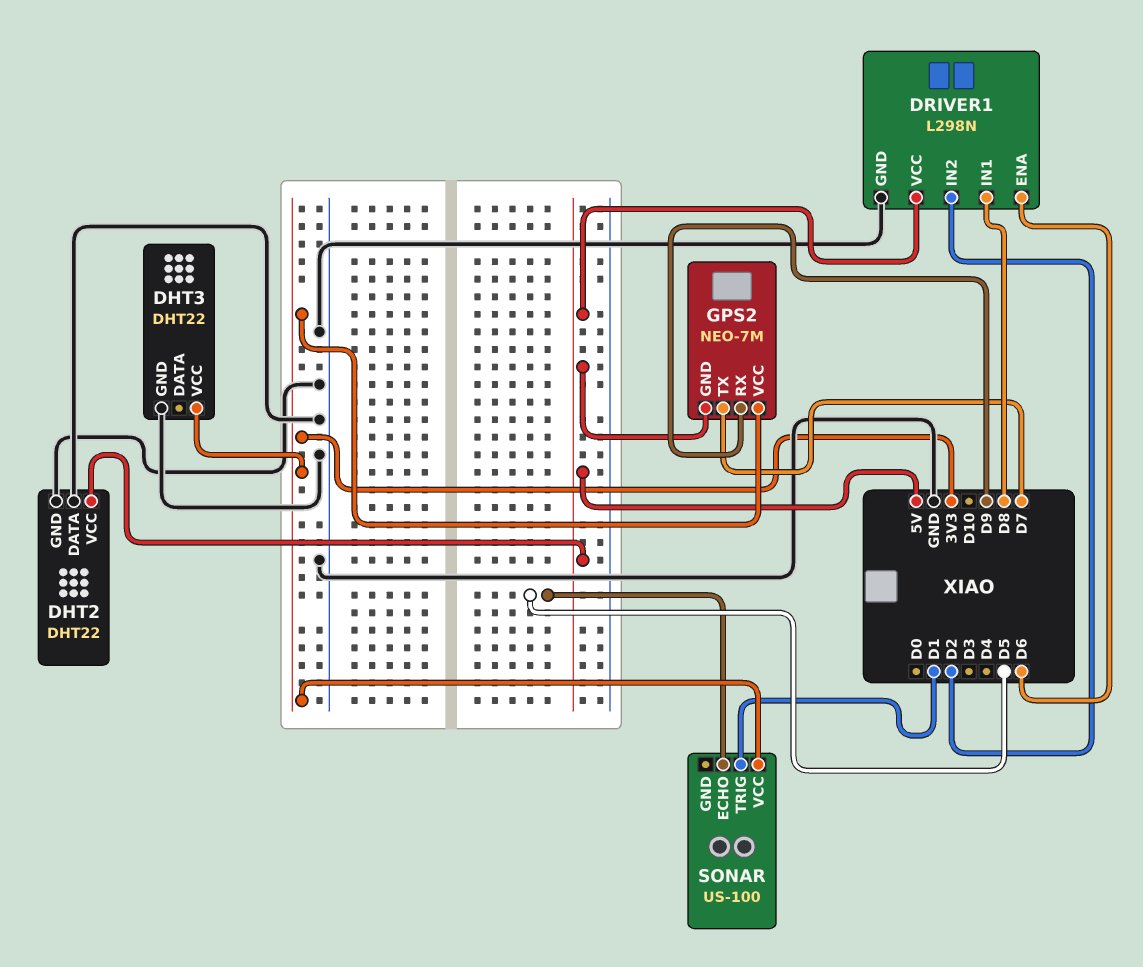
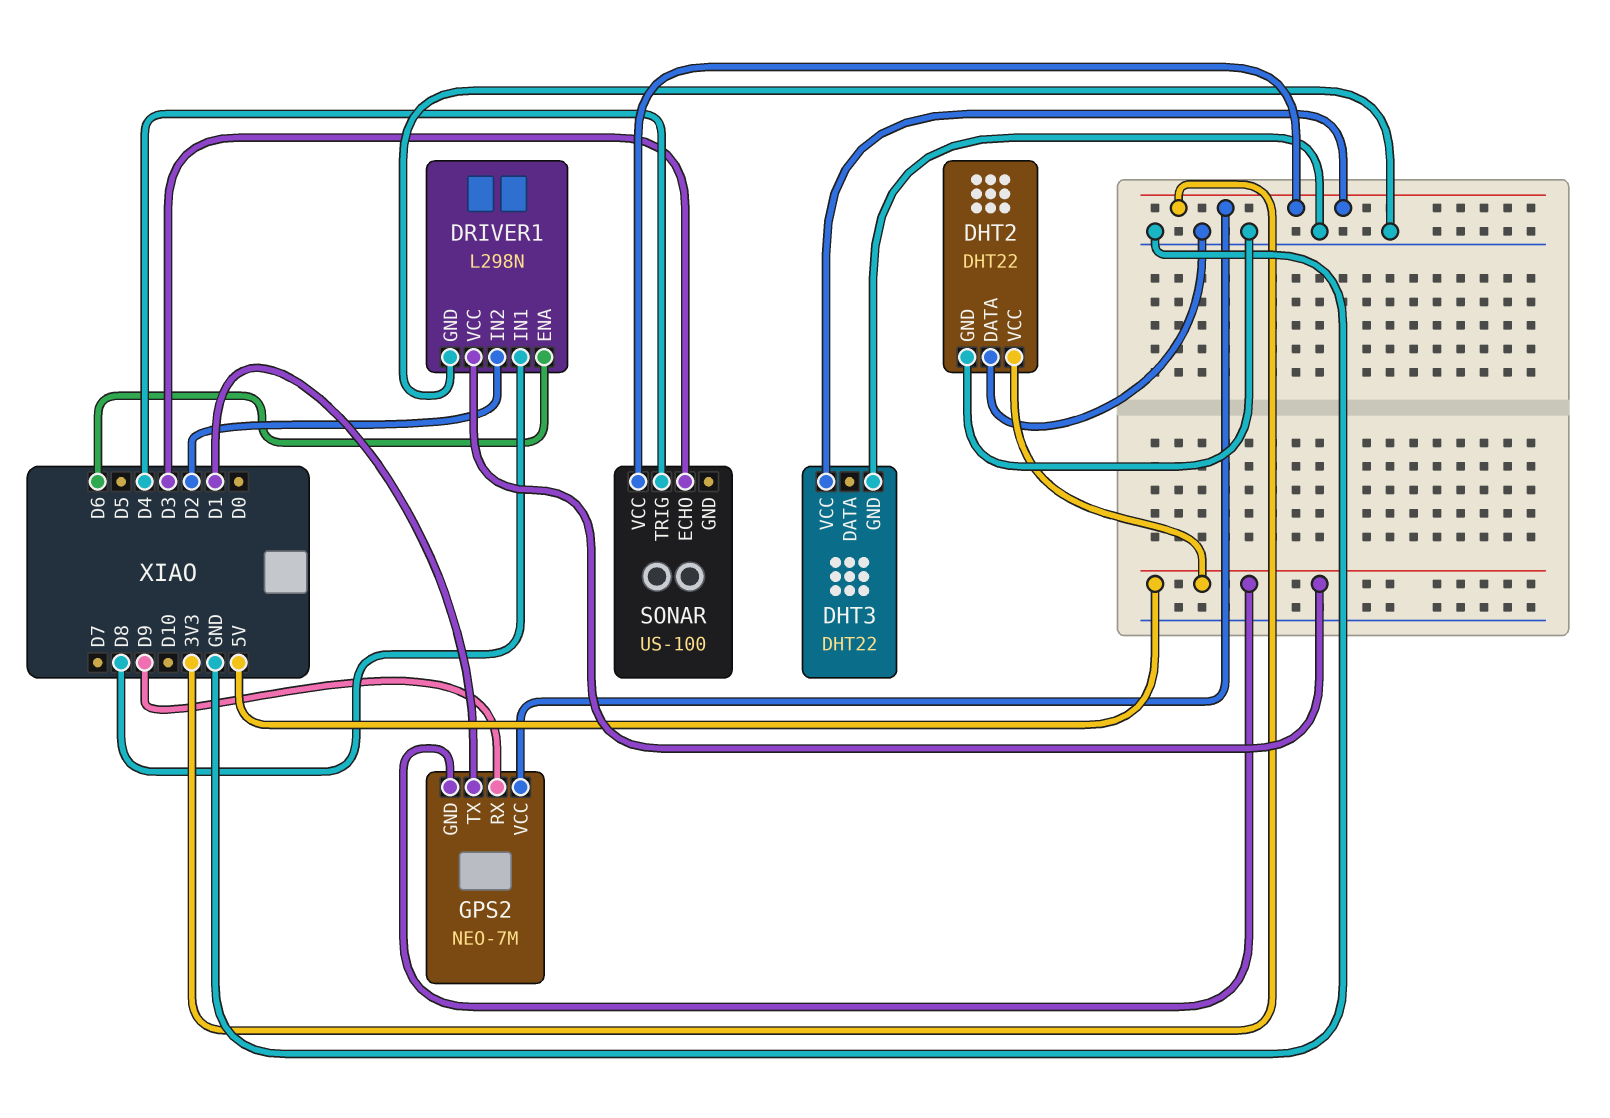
GPS2 pin TX: D7 -> D1
SONAR pin ECHO: D5 -> D3
SONAR pin TRIG: D1 -> D4

